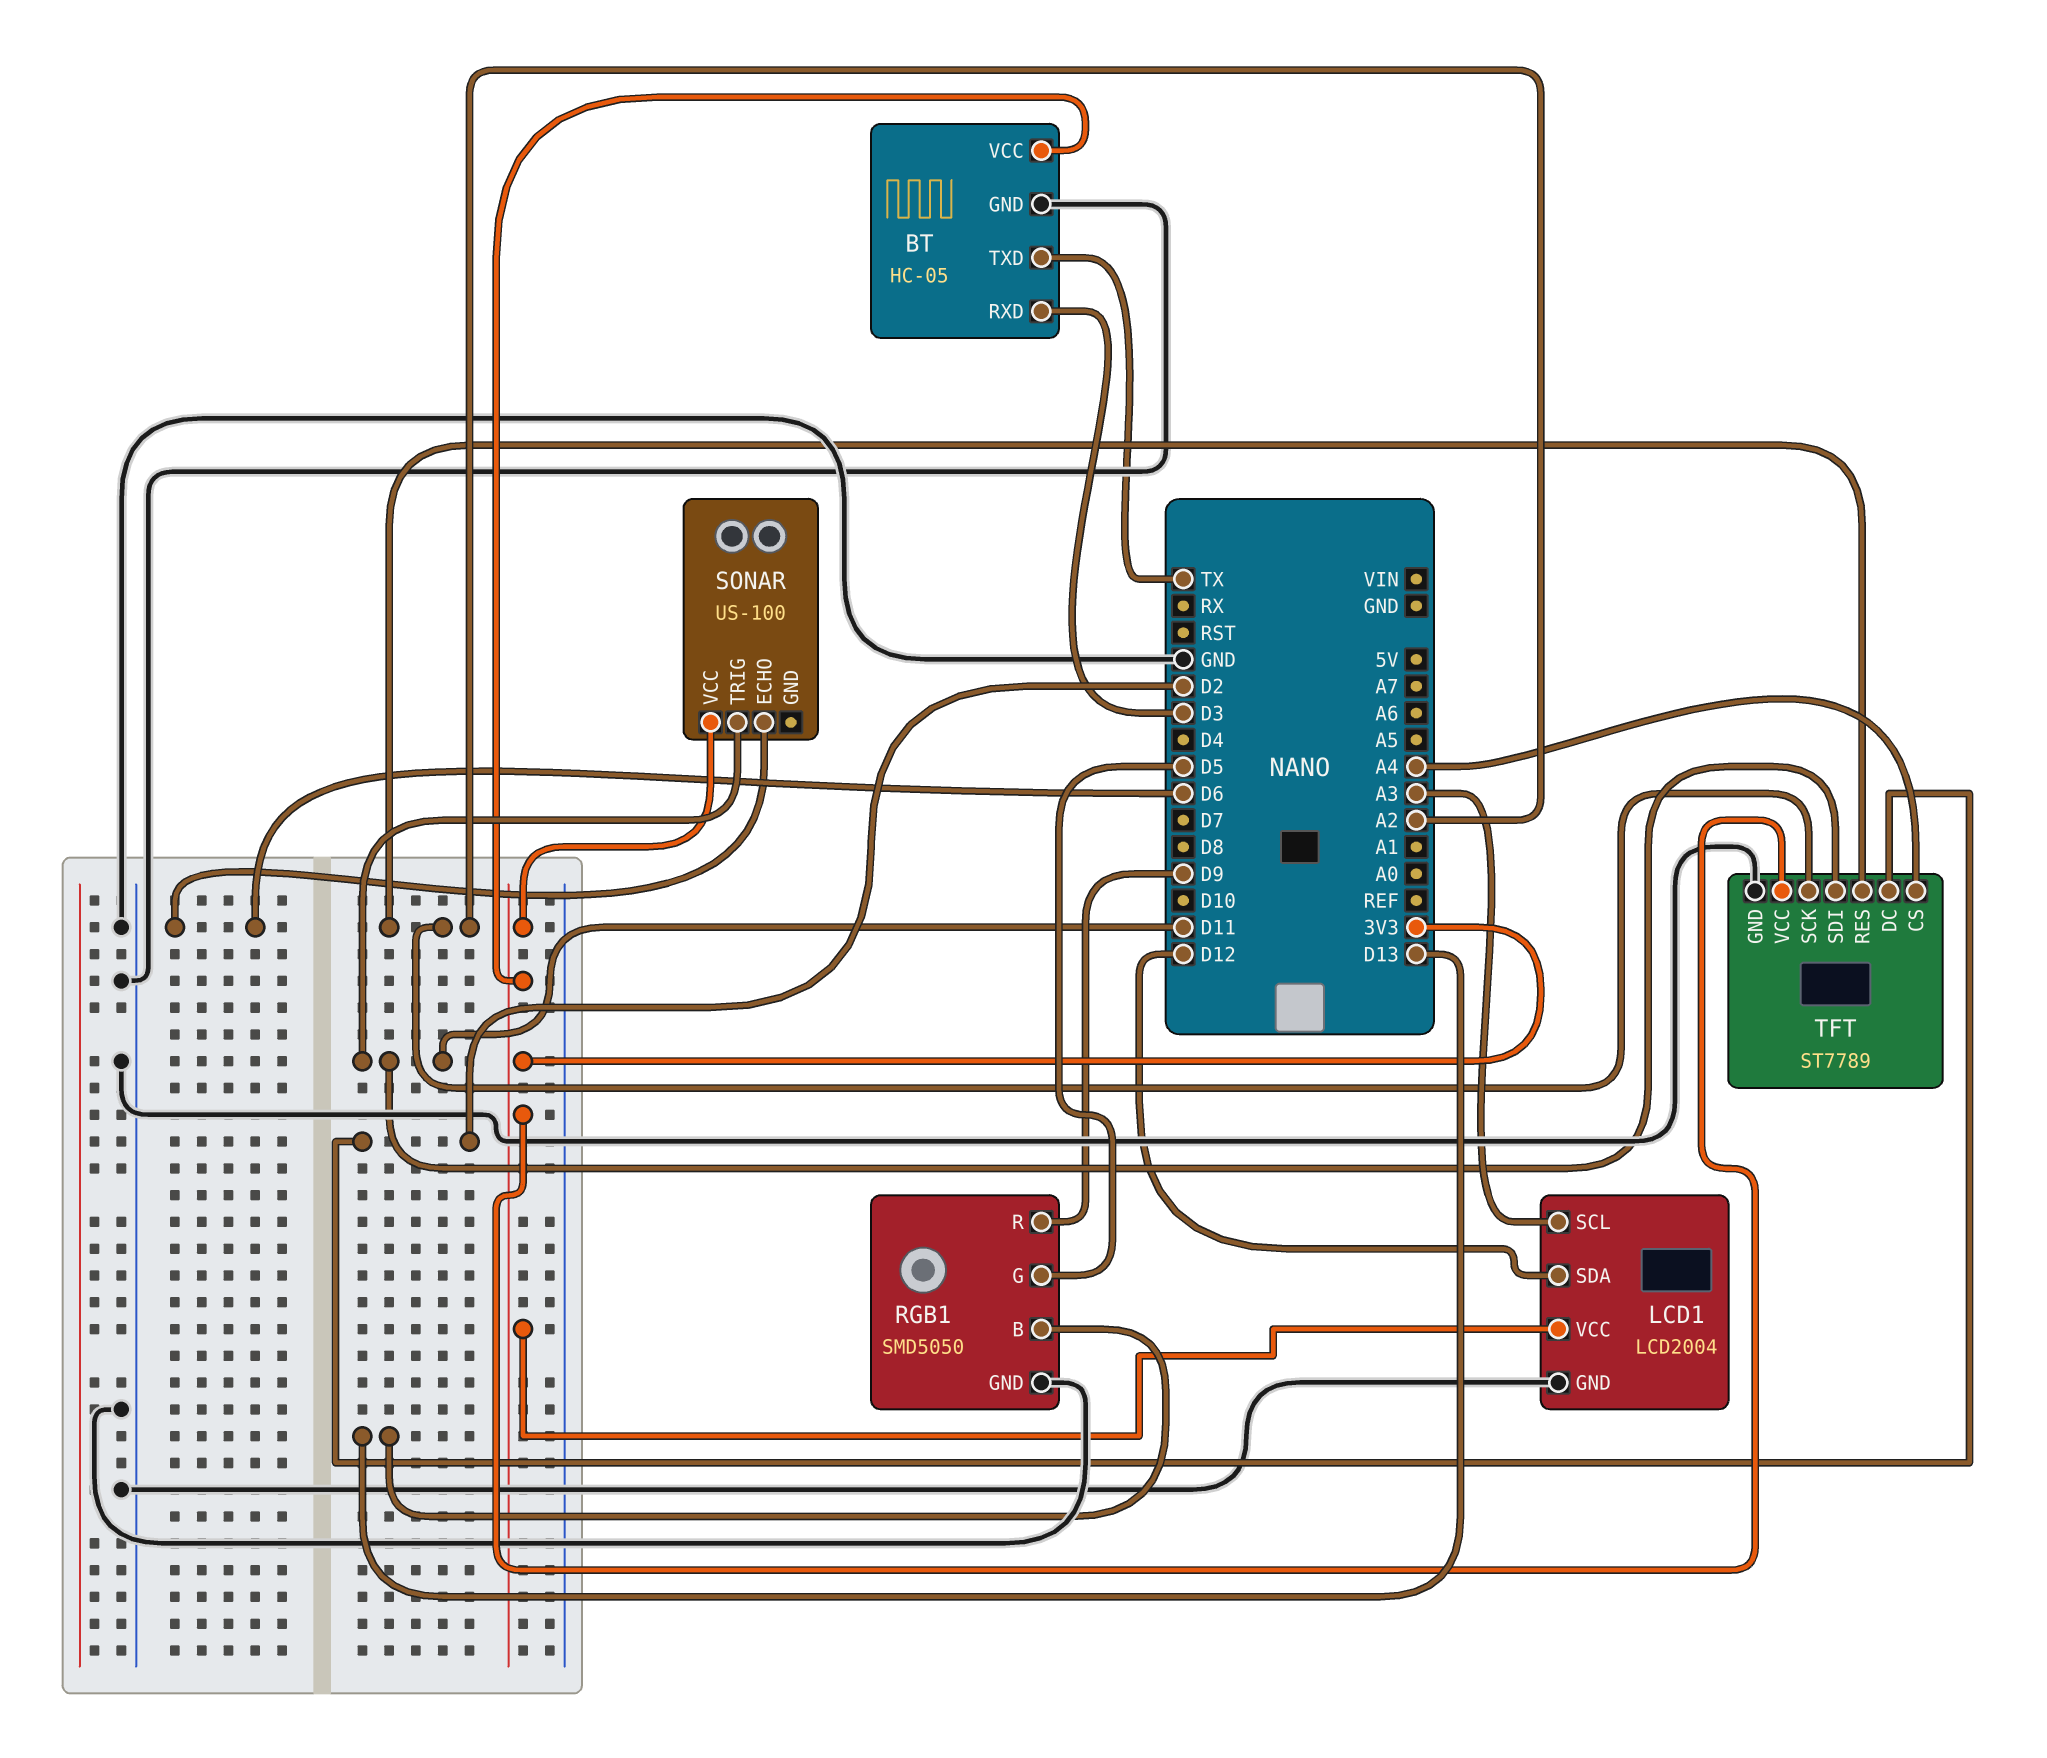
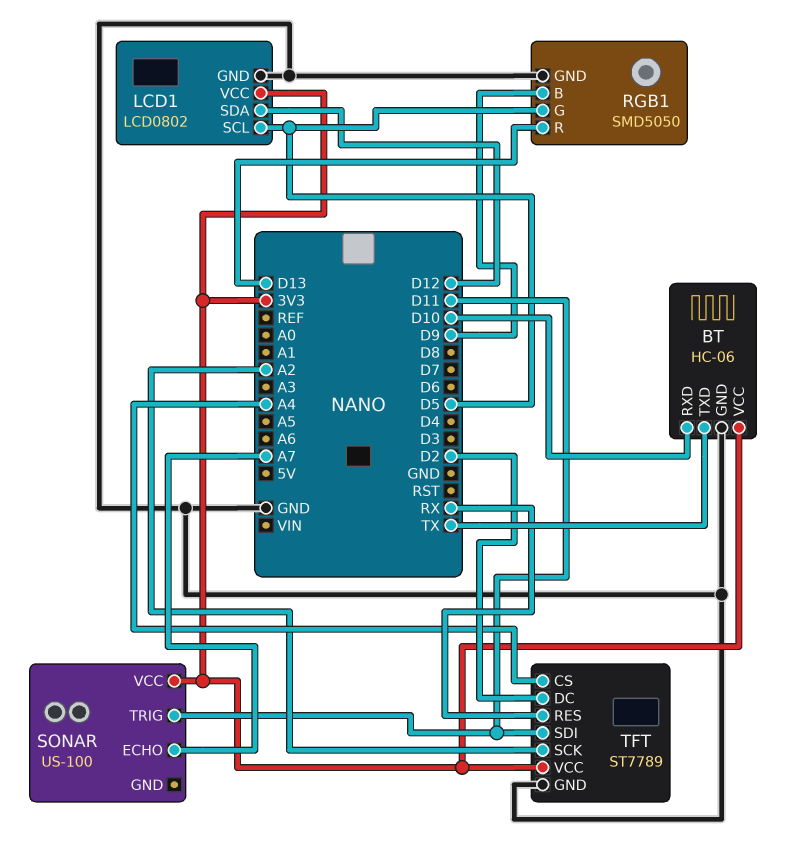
BT: HC-05 -> HC-06
BT pin RXD: D3 -> D10
LCD1: LCD2004 -> LCD0802
LCD1 pin SCL: A3 -> D5
RGB1 pin B: D13 -> D9
RGB1 pin R: D9 -> D13
SONAR pin ECHO: D6 -> A7
TFT pin RES: A2 -> RX

